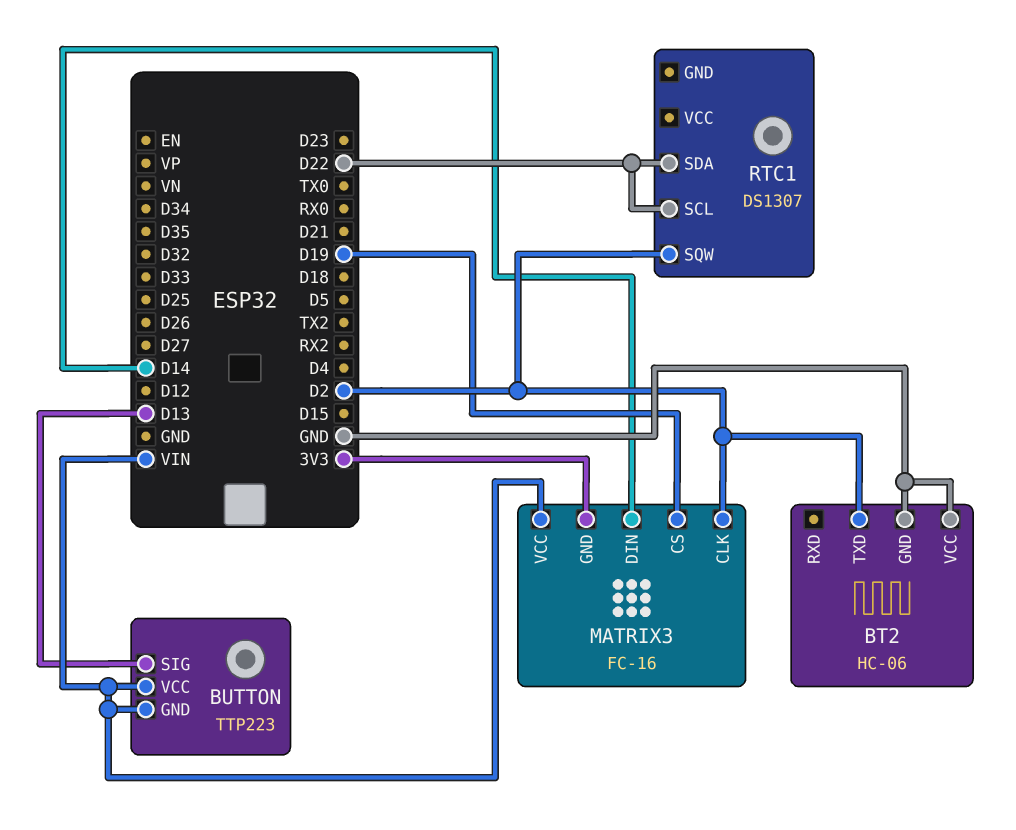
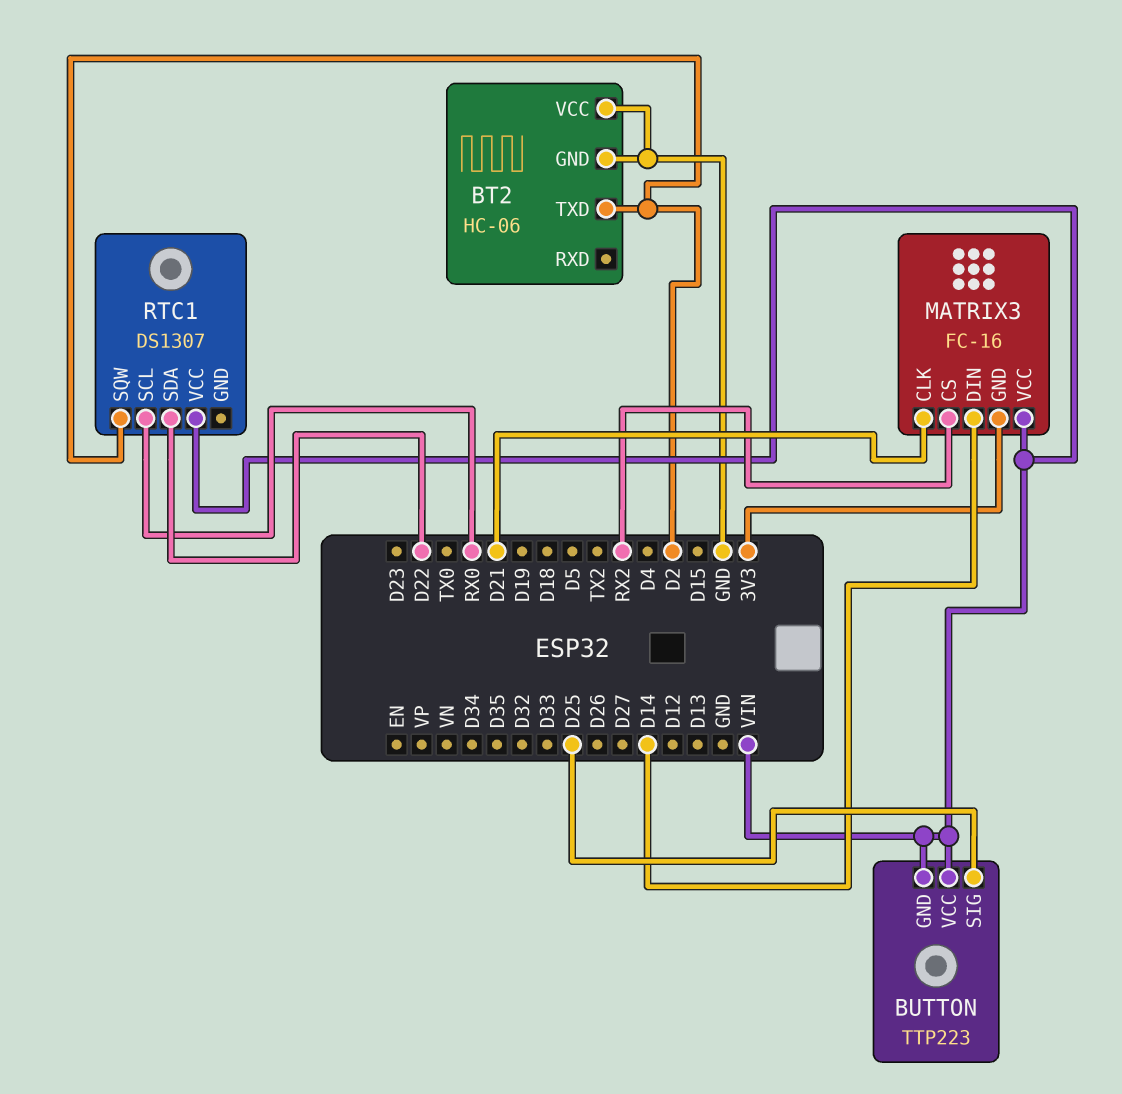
BUTTON pin SIG: D13 -> D25
MATRIX3 pin CLK: D2 -> D21
MATRIX3 pin CS: D19 -> RX2
RTC1 pin SCL: D22 -> RX0
RTC1 pin VCC: none -> VIN

